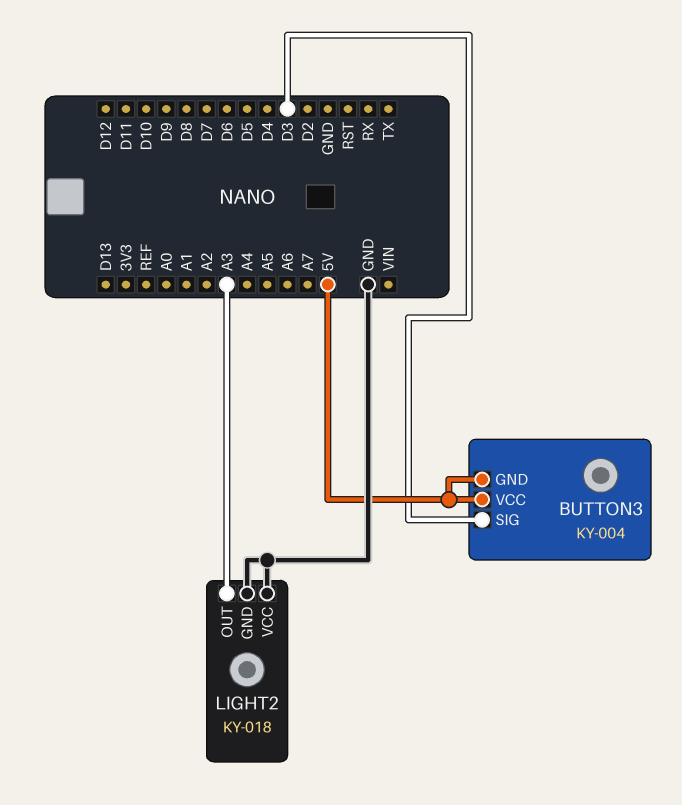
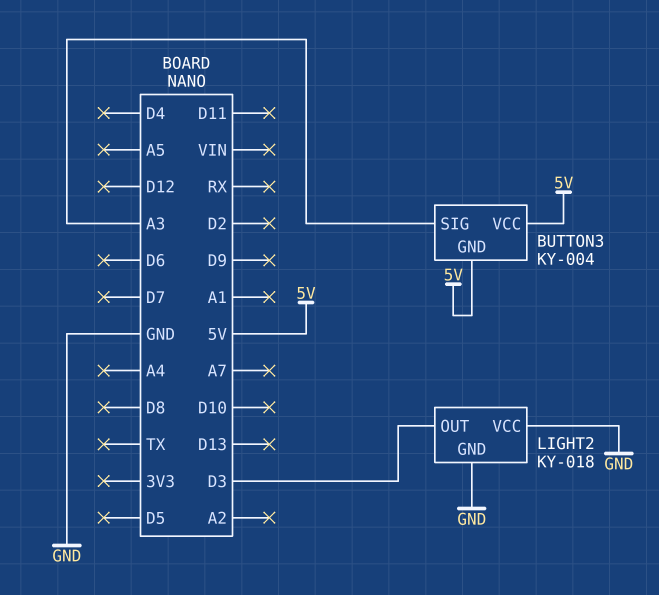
BUTTON3 pin SIG: D3 -> A3
LIGHT2 pin OUT: A3 -> D3

